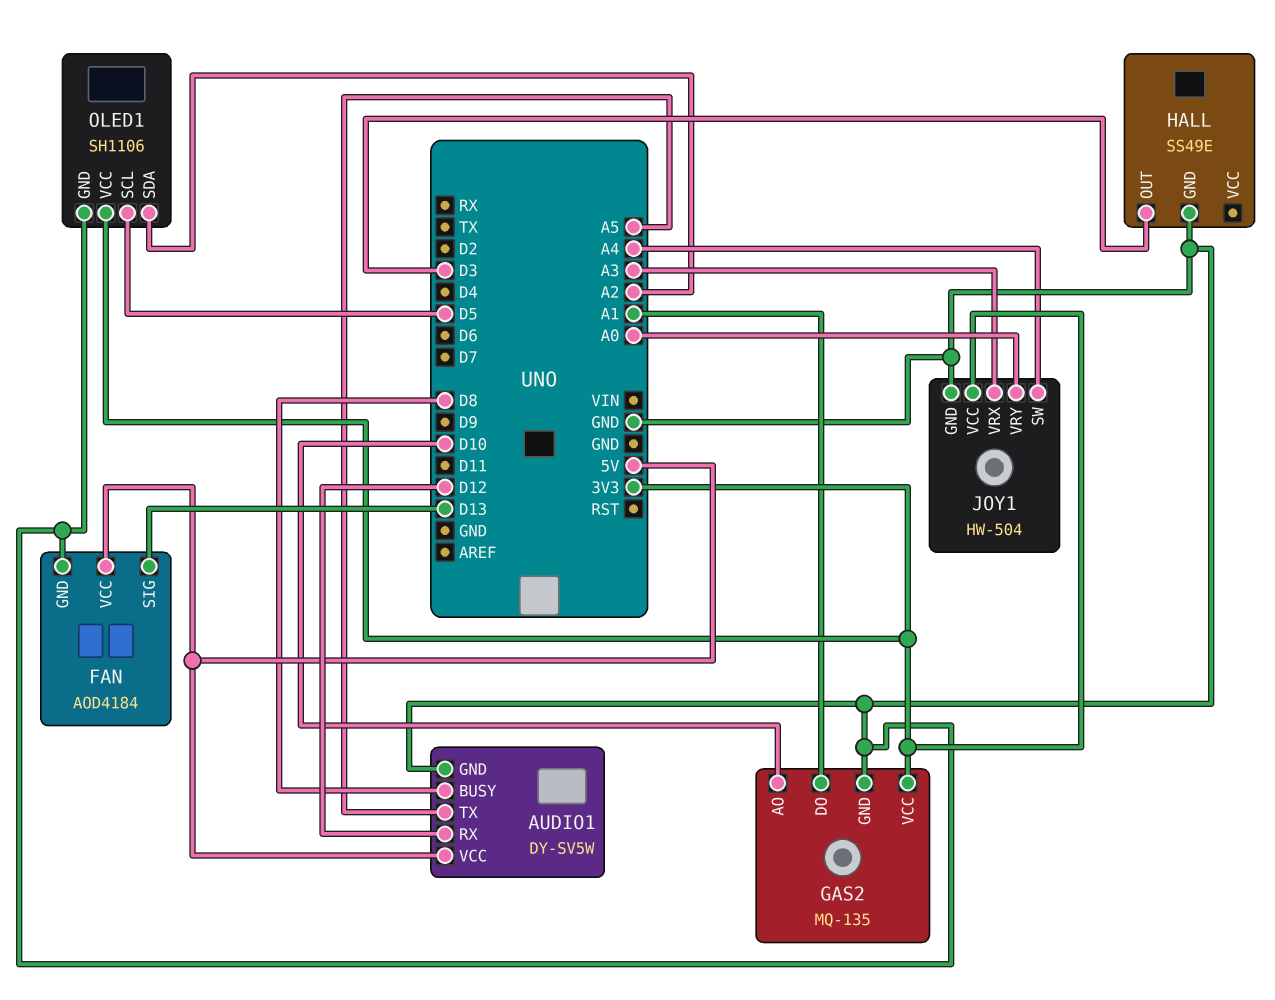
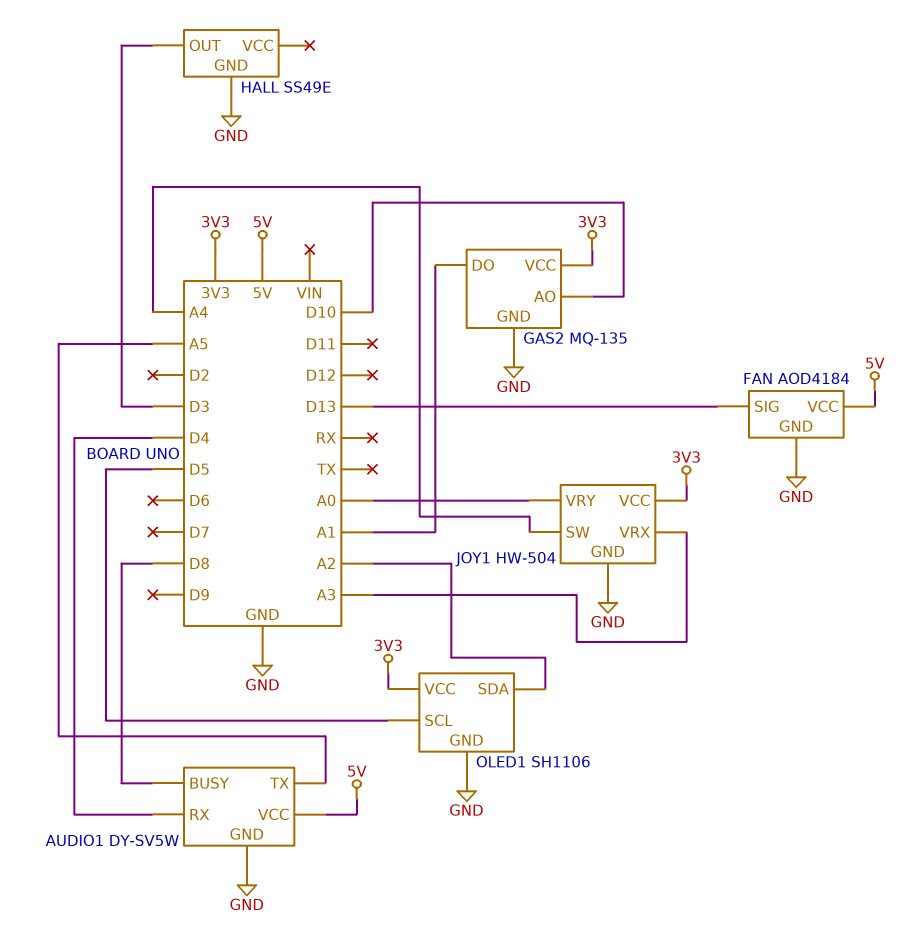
AUDIO1 pin RX: D12 -> D4

